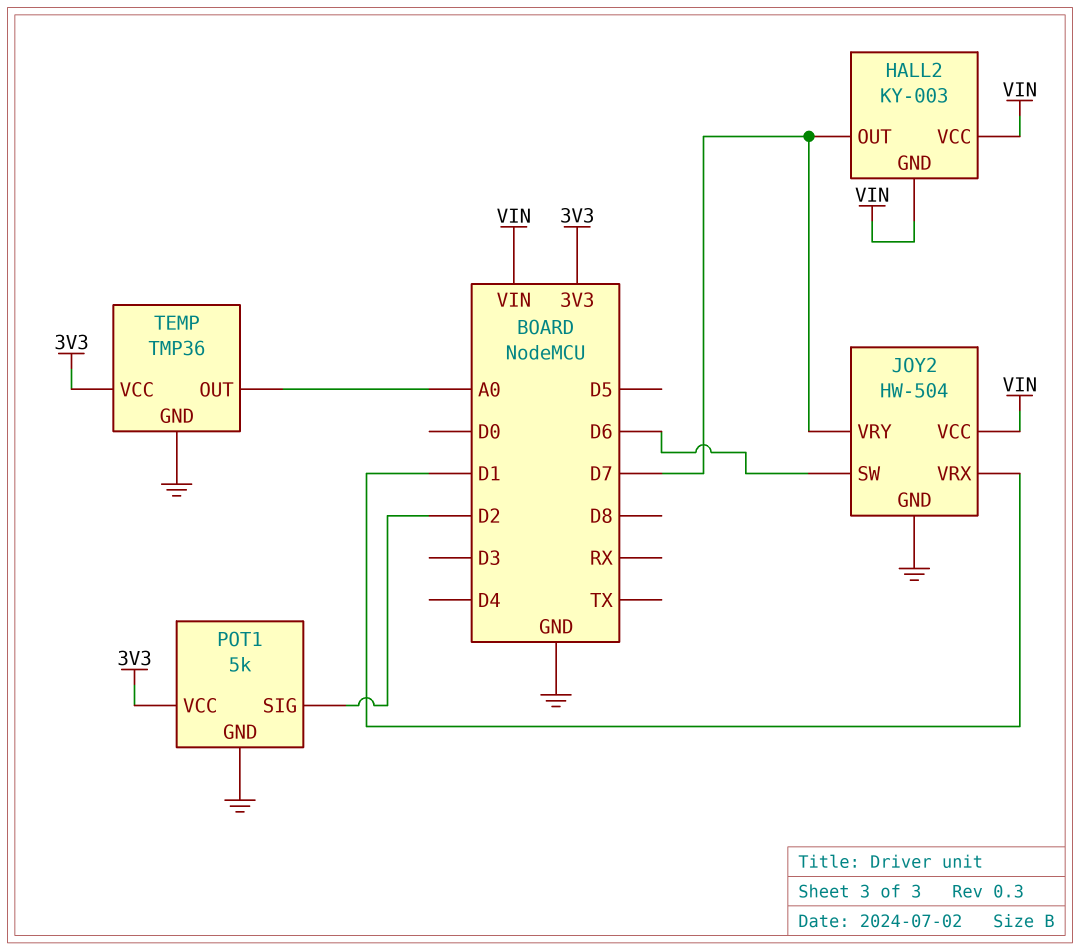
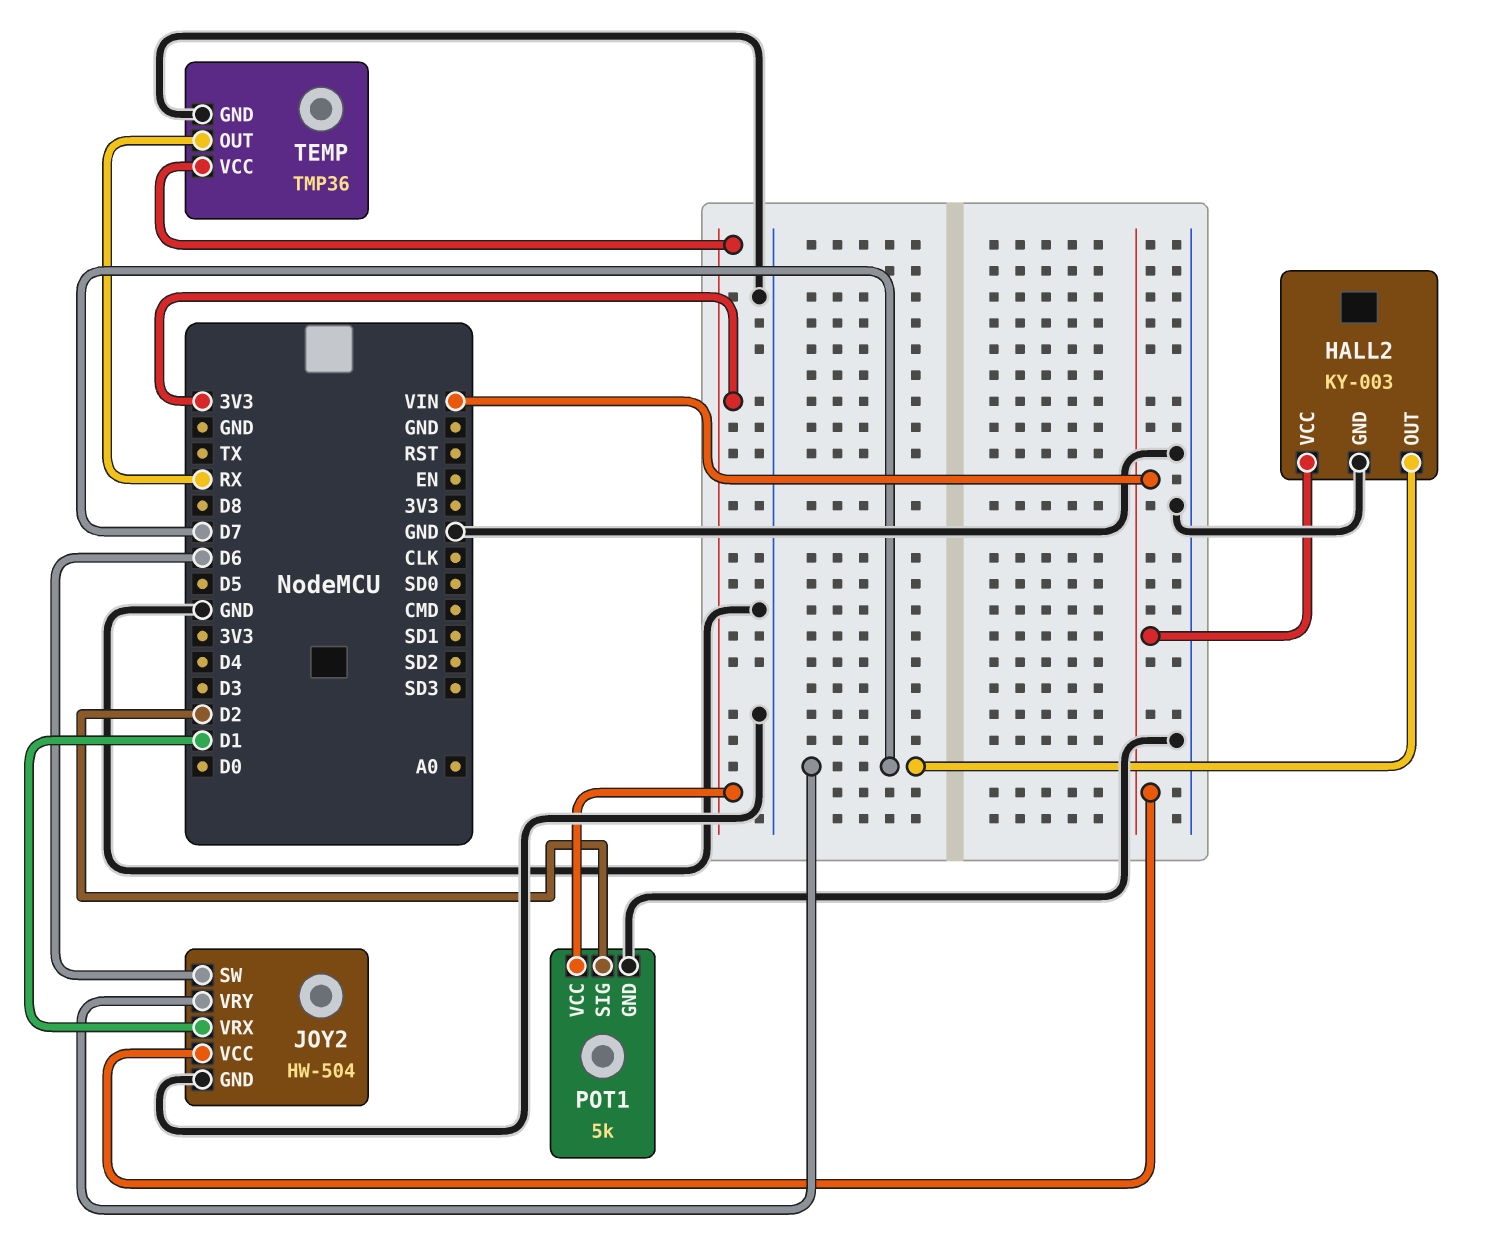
HALL2 pin GND: VIN -> GND
TEMP pin OUT: A0 -> RX

